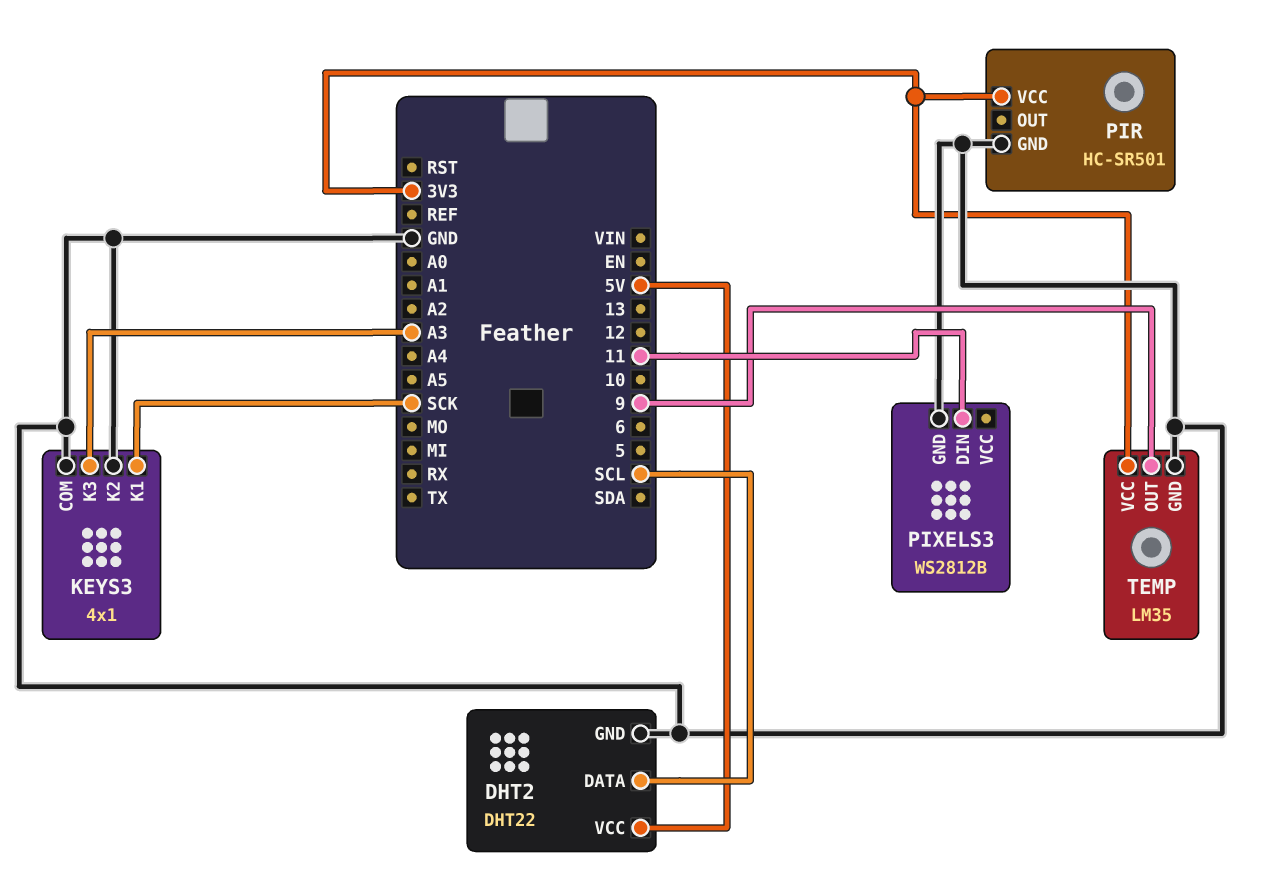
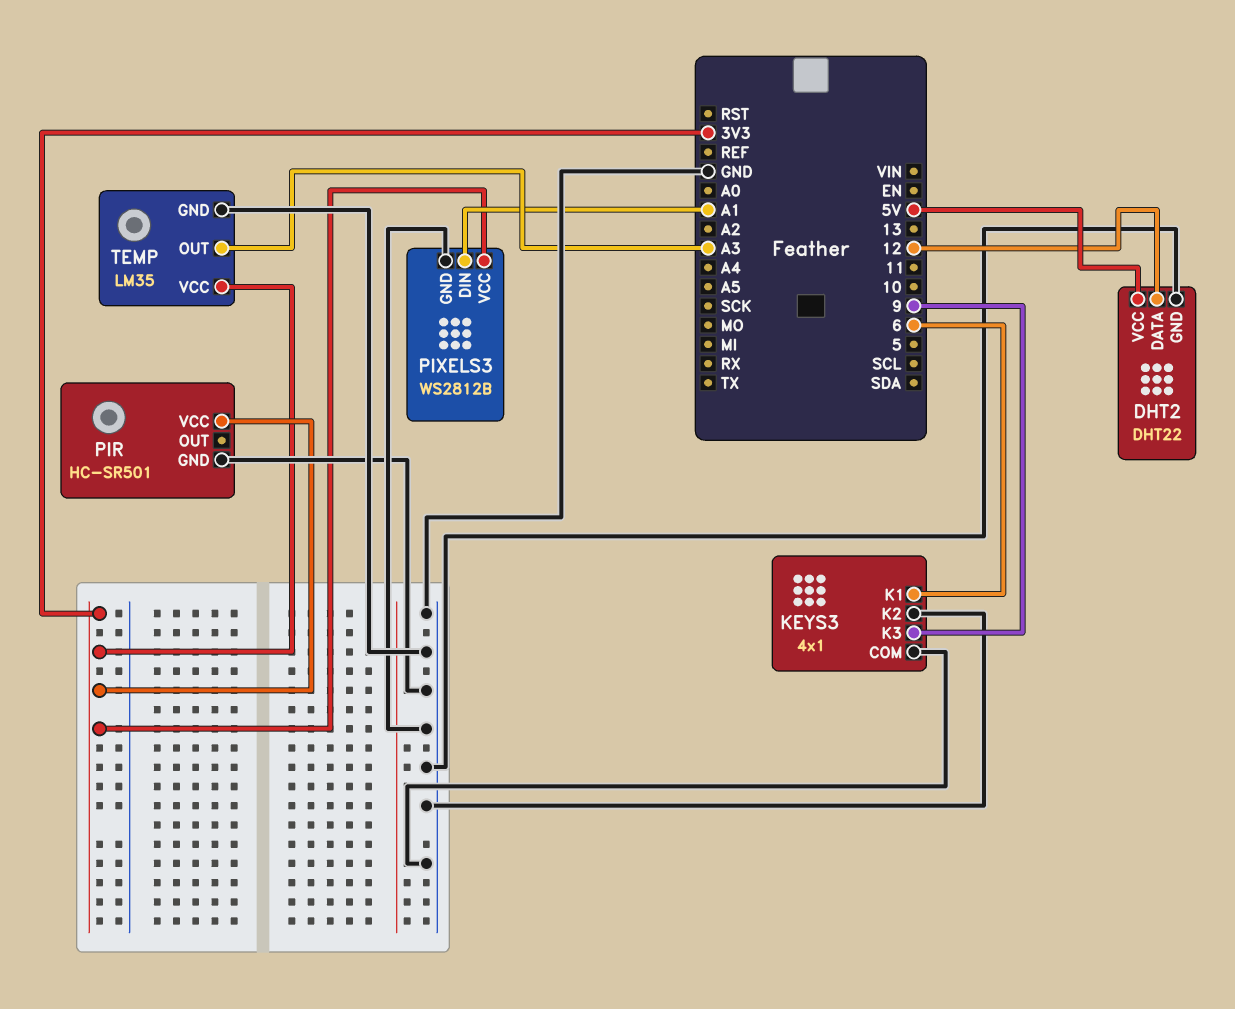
DHT2 pin DATA: SCL -> 12
KEYS3 pin K1: SCK -> 6
KEYS3 pin K3: A3 -> 9
PIXELS3 pin DIN: 11 -> A1
PIXELS3 pin VCC: none -> 3V3
TEMP pin OUT: 9 -> A3

